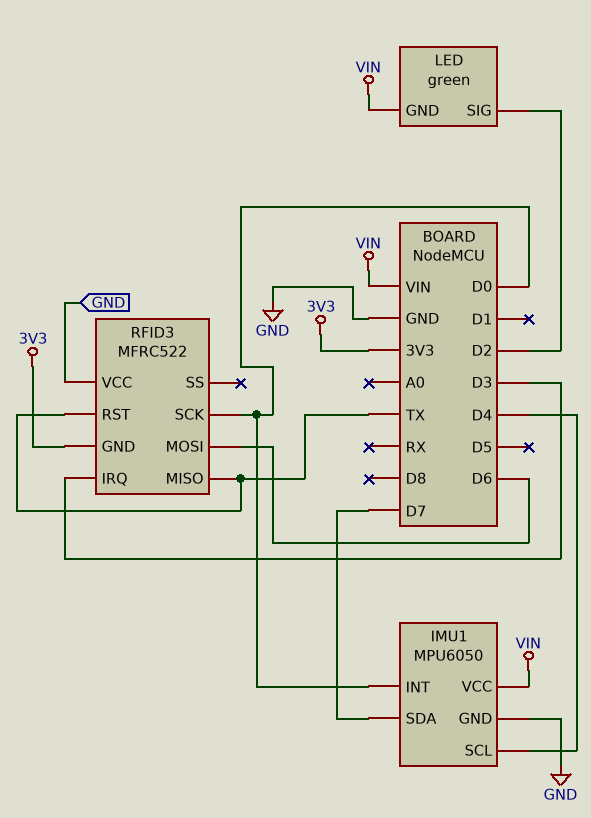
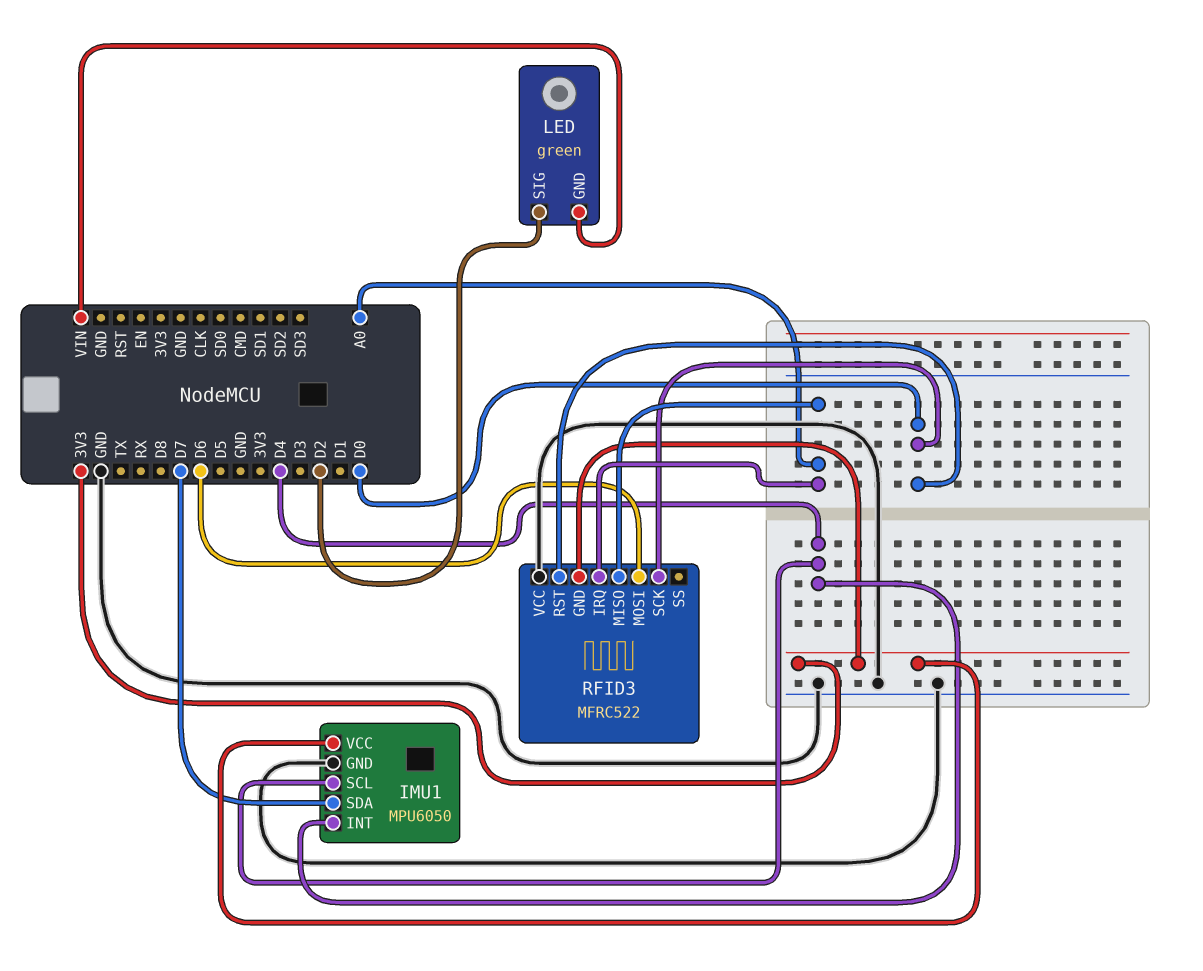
IMU1 pin INT: D0 -> D4
IMU1 pin VCC: VIN -> 3V3
RFID3 pin IRQ: D3 -> A0
RFID3 pin MISO: TX -> A0
RFID3 pin RST: TX -> D0

